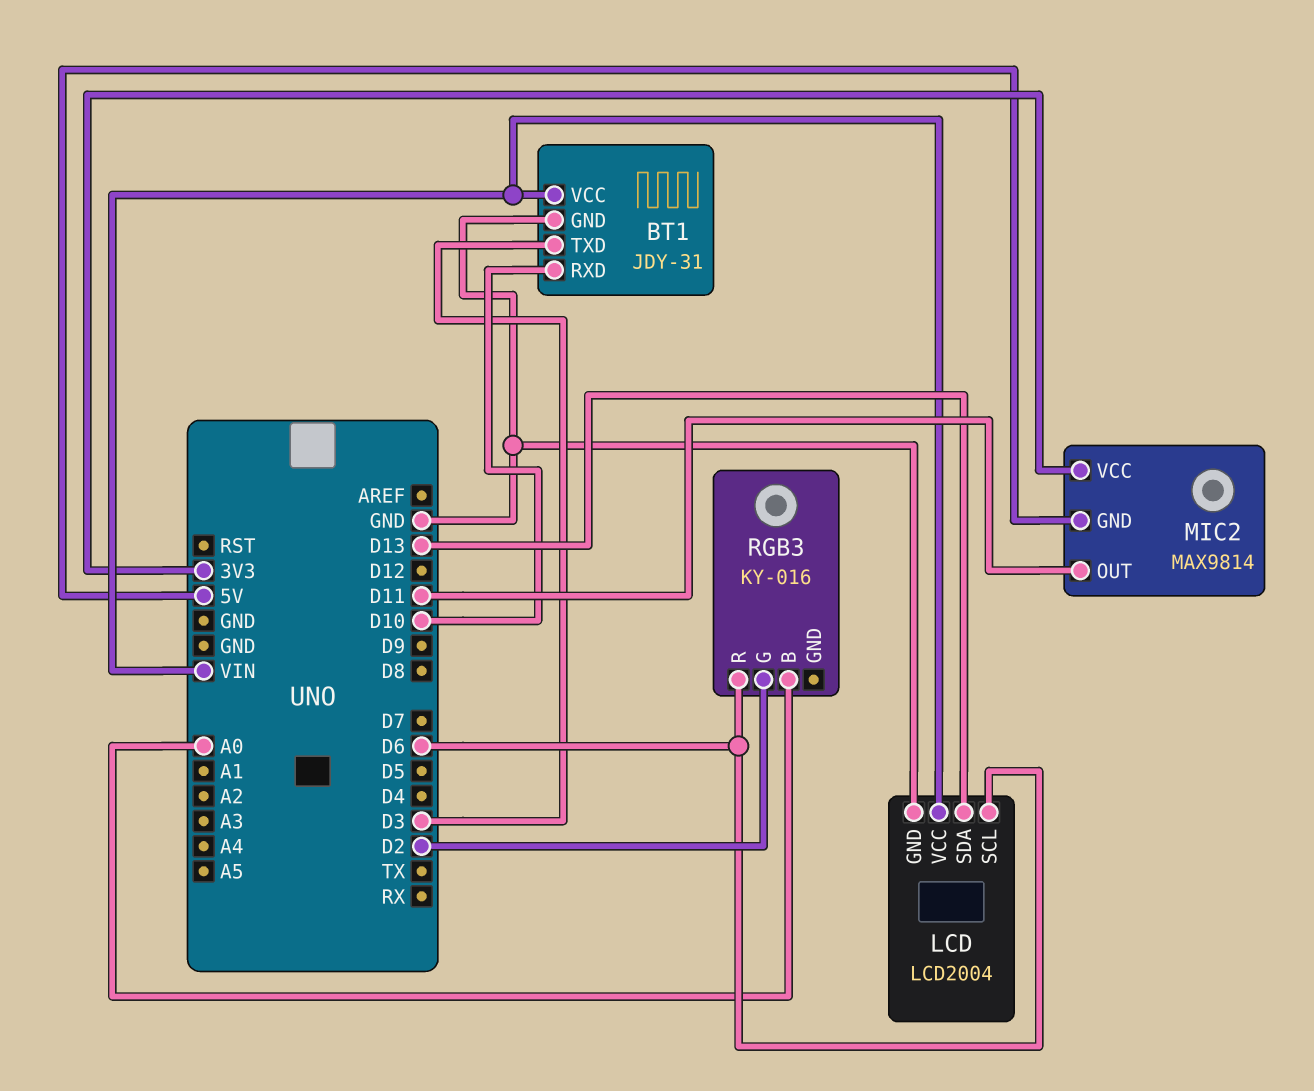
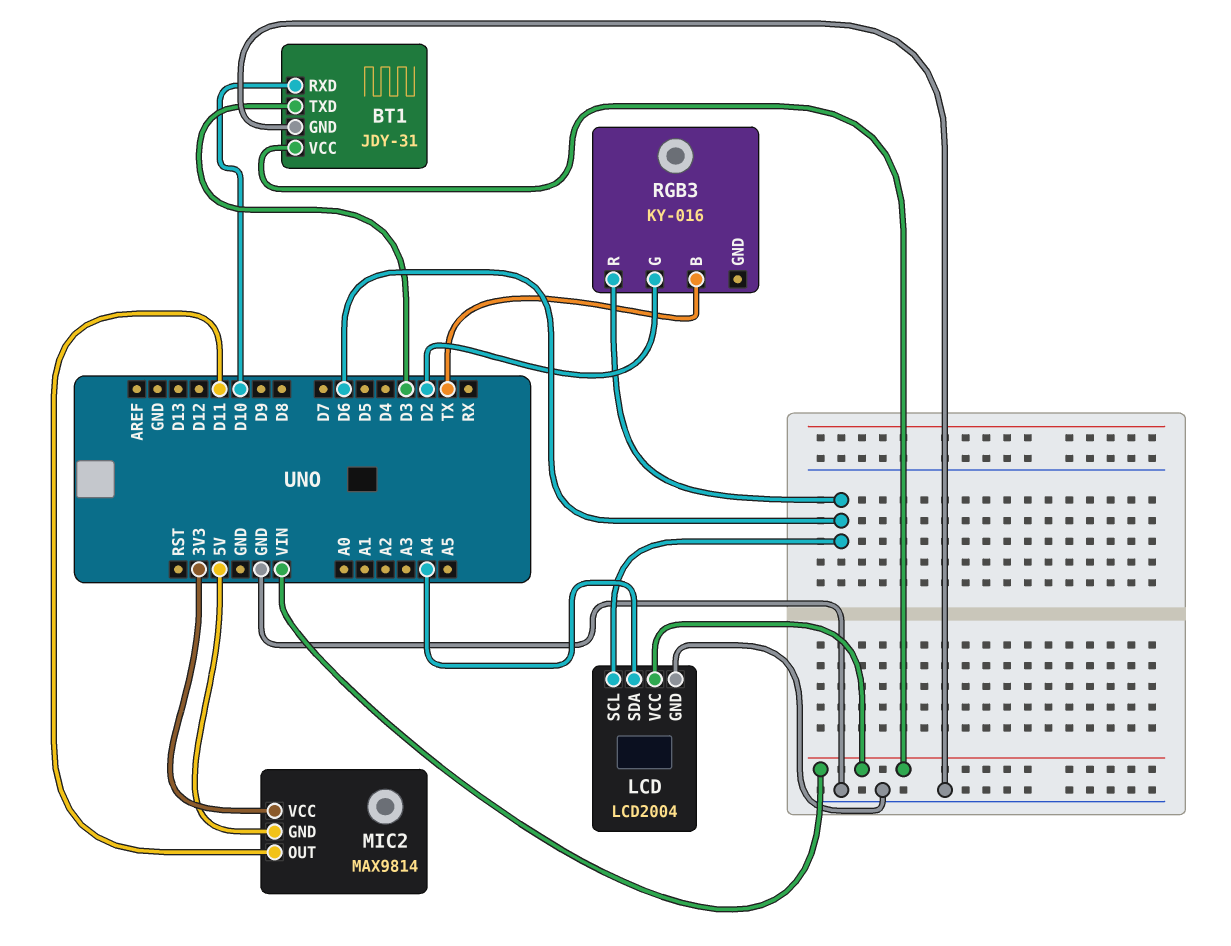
LCD pin SDA: D13 -> A4
RGB3 pin B: A0 -> TX

